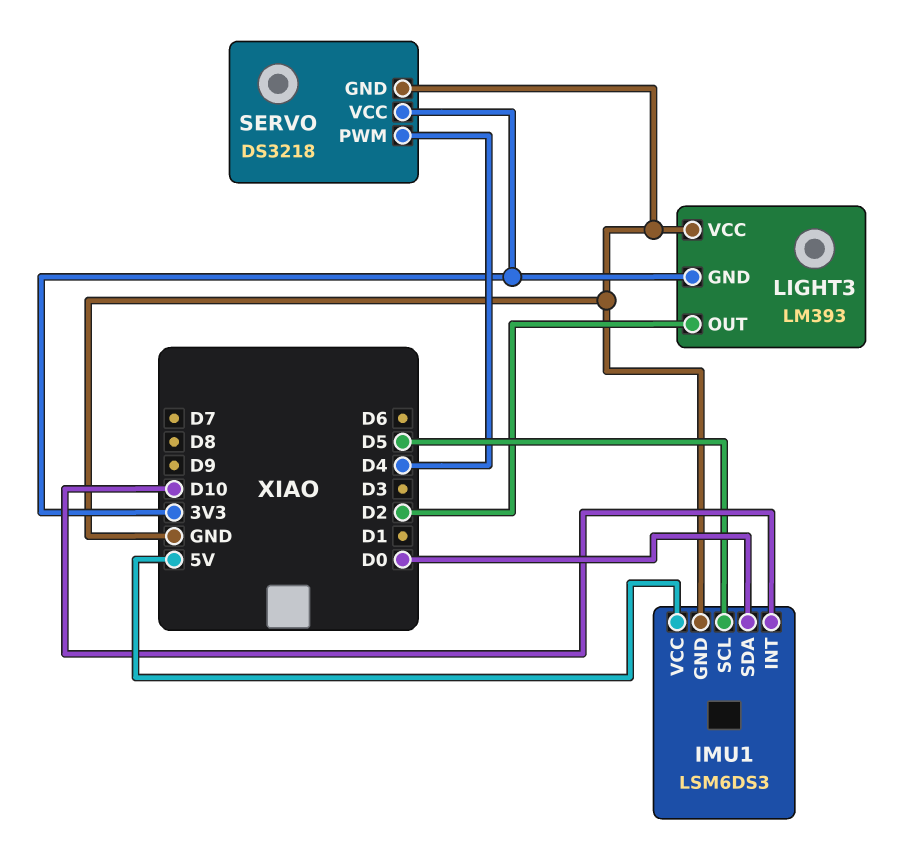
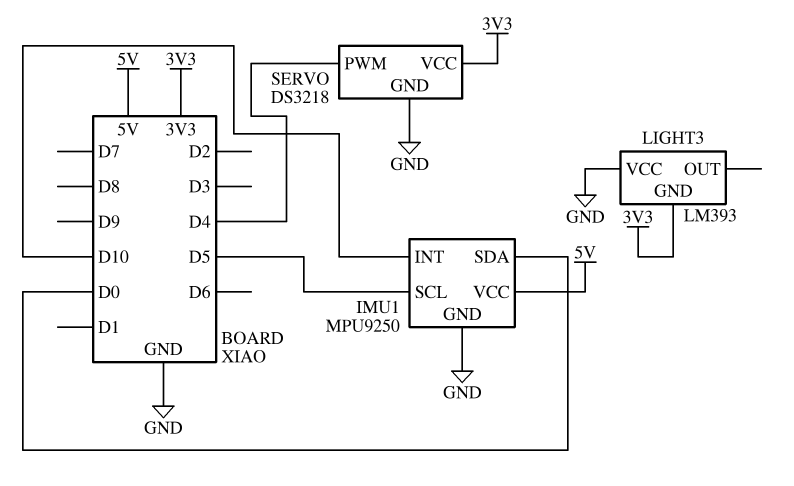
IMU1: LSM6DS3 -> MPU9250
LIGHT3 pin OUT: D2 -> none

